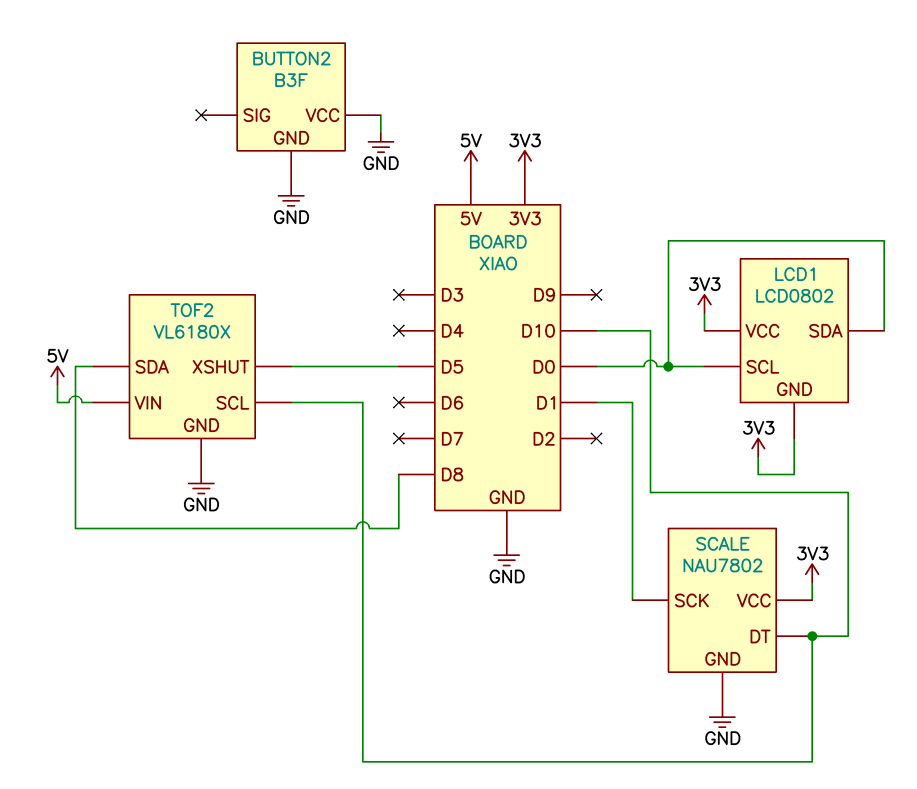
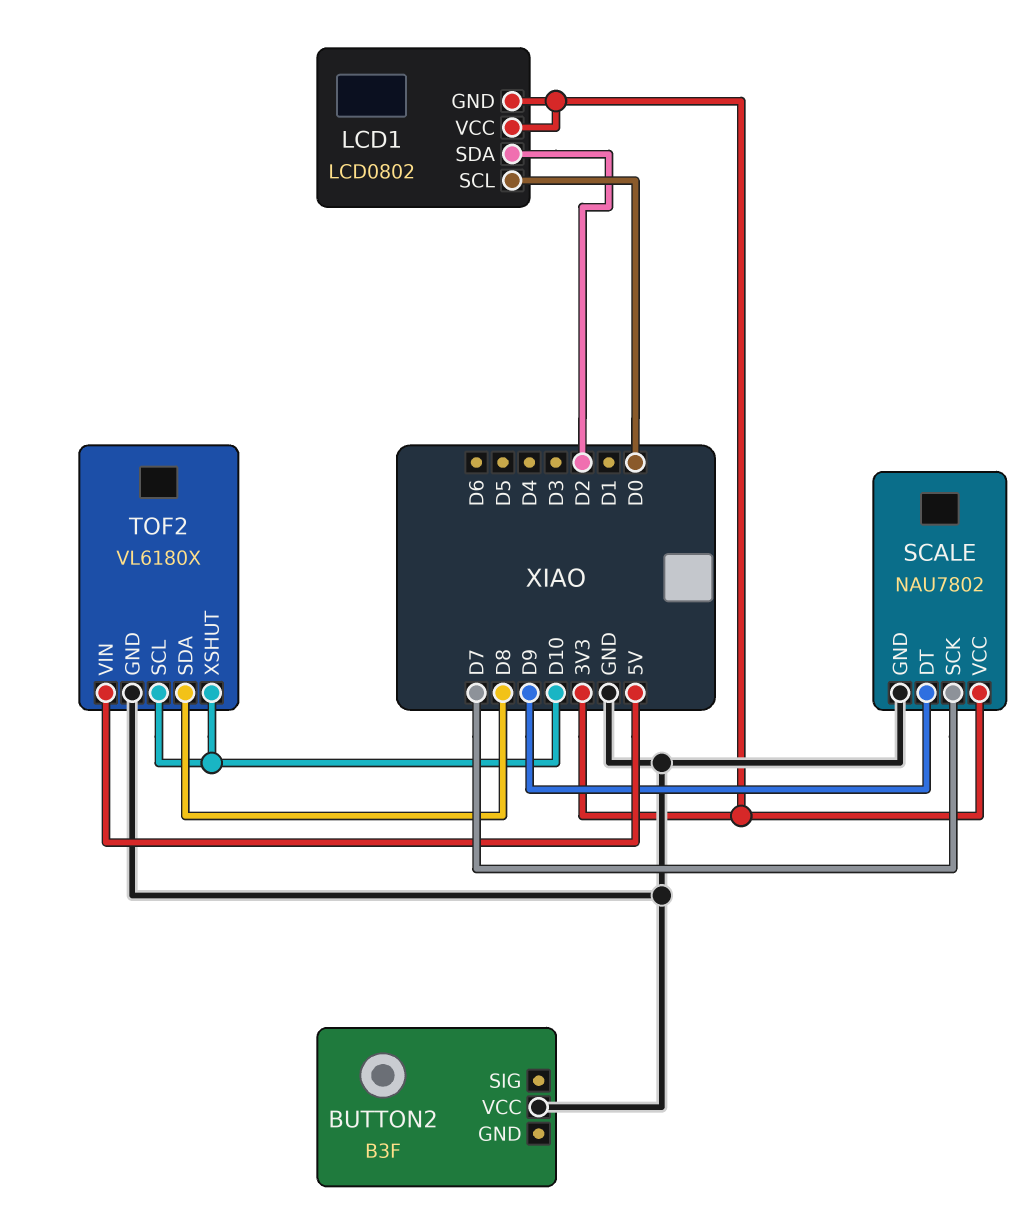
BUTTON2 pin GND: GND -> none
LCD1 pin SDA: D0 -> D2
SCALE pin DT: D10 -> D9
SCALE pin SCK: D1 -> D7
TOF2 pin XSHUT: D5 -> D10

